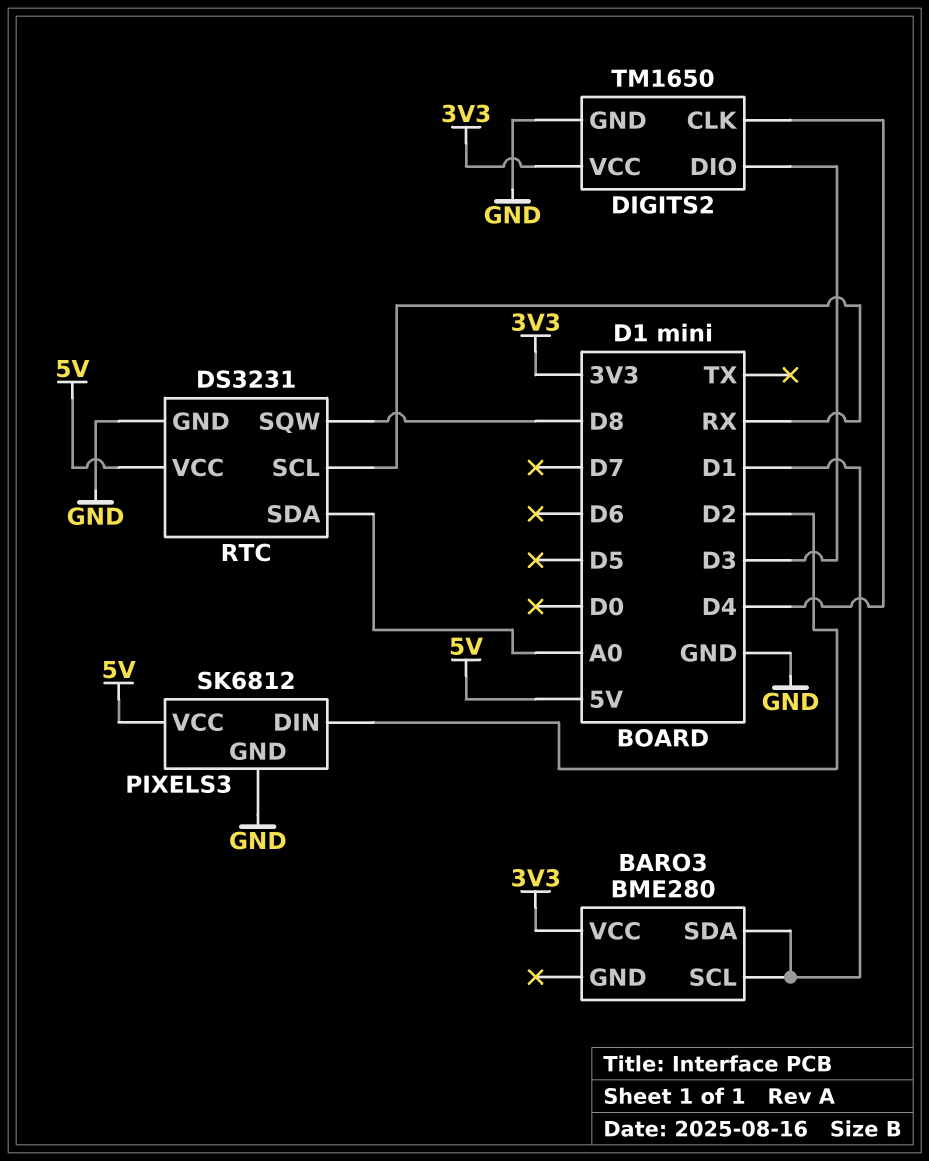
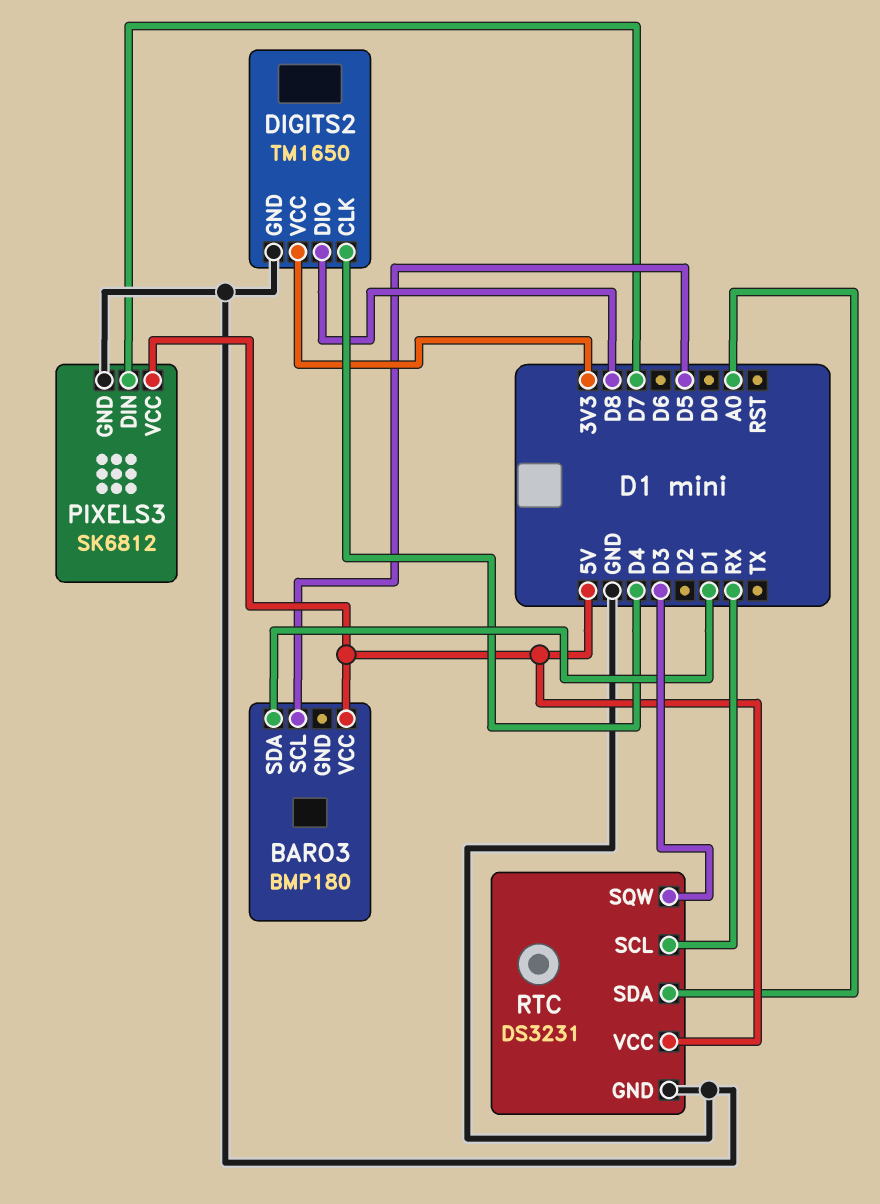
BARO3: BME280 -> BMP180
BARO3 pin SCL: D1 -> D5
BARO3 pin VCC: 3V3 -> 5V
DIGITS2 pin DIO: D3 -> D8
PIXELS3 pin DIN: D2 -> D7
RTC pin SQW: D8 -> D3

